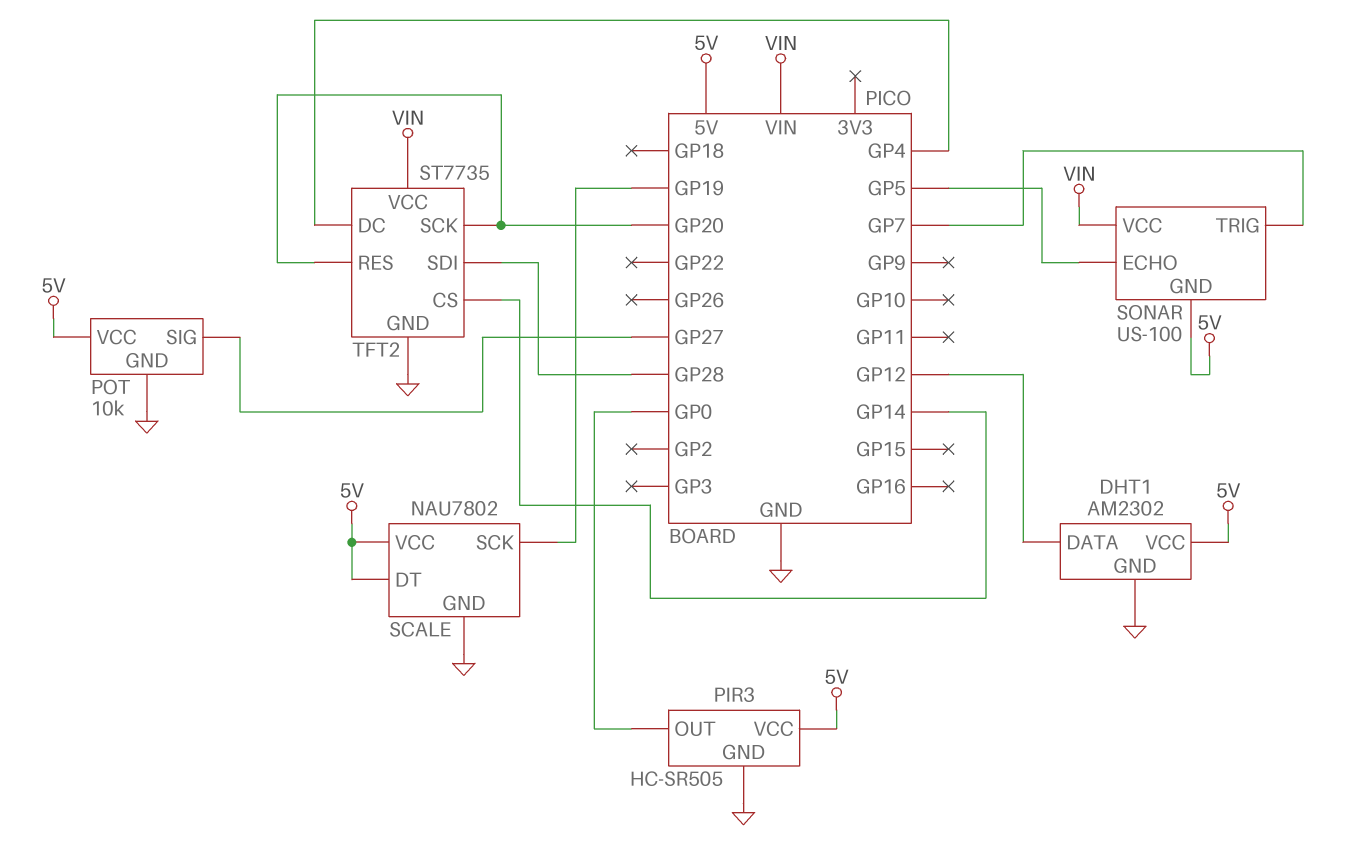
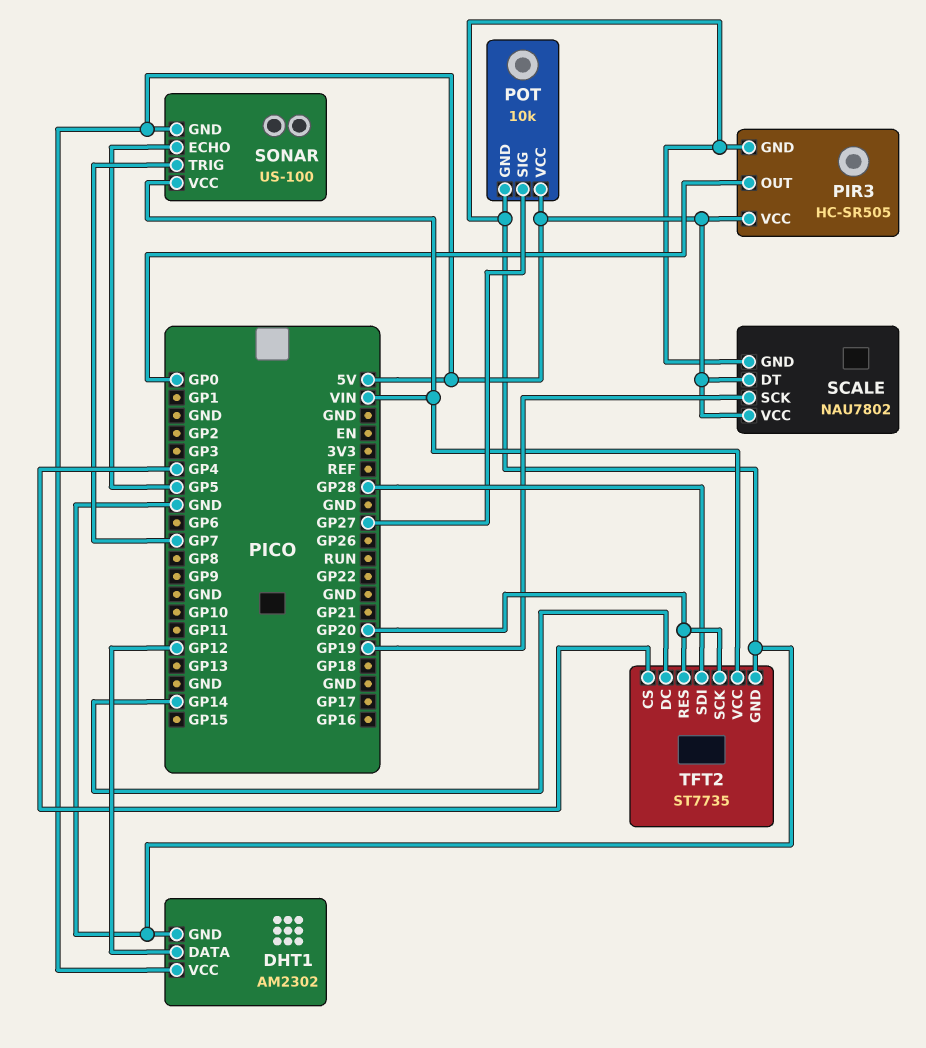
TFT2 pin CS: GP14 -> GP4
TFT2 pin DC: GP4 -> GP14

